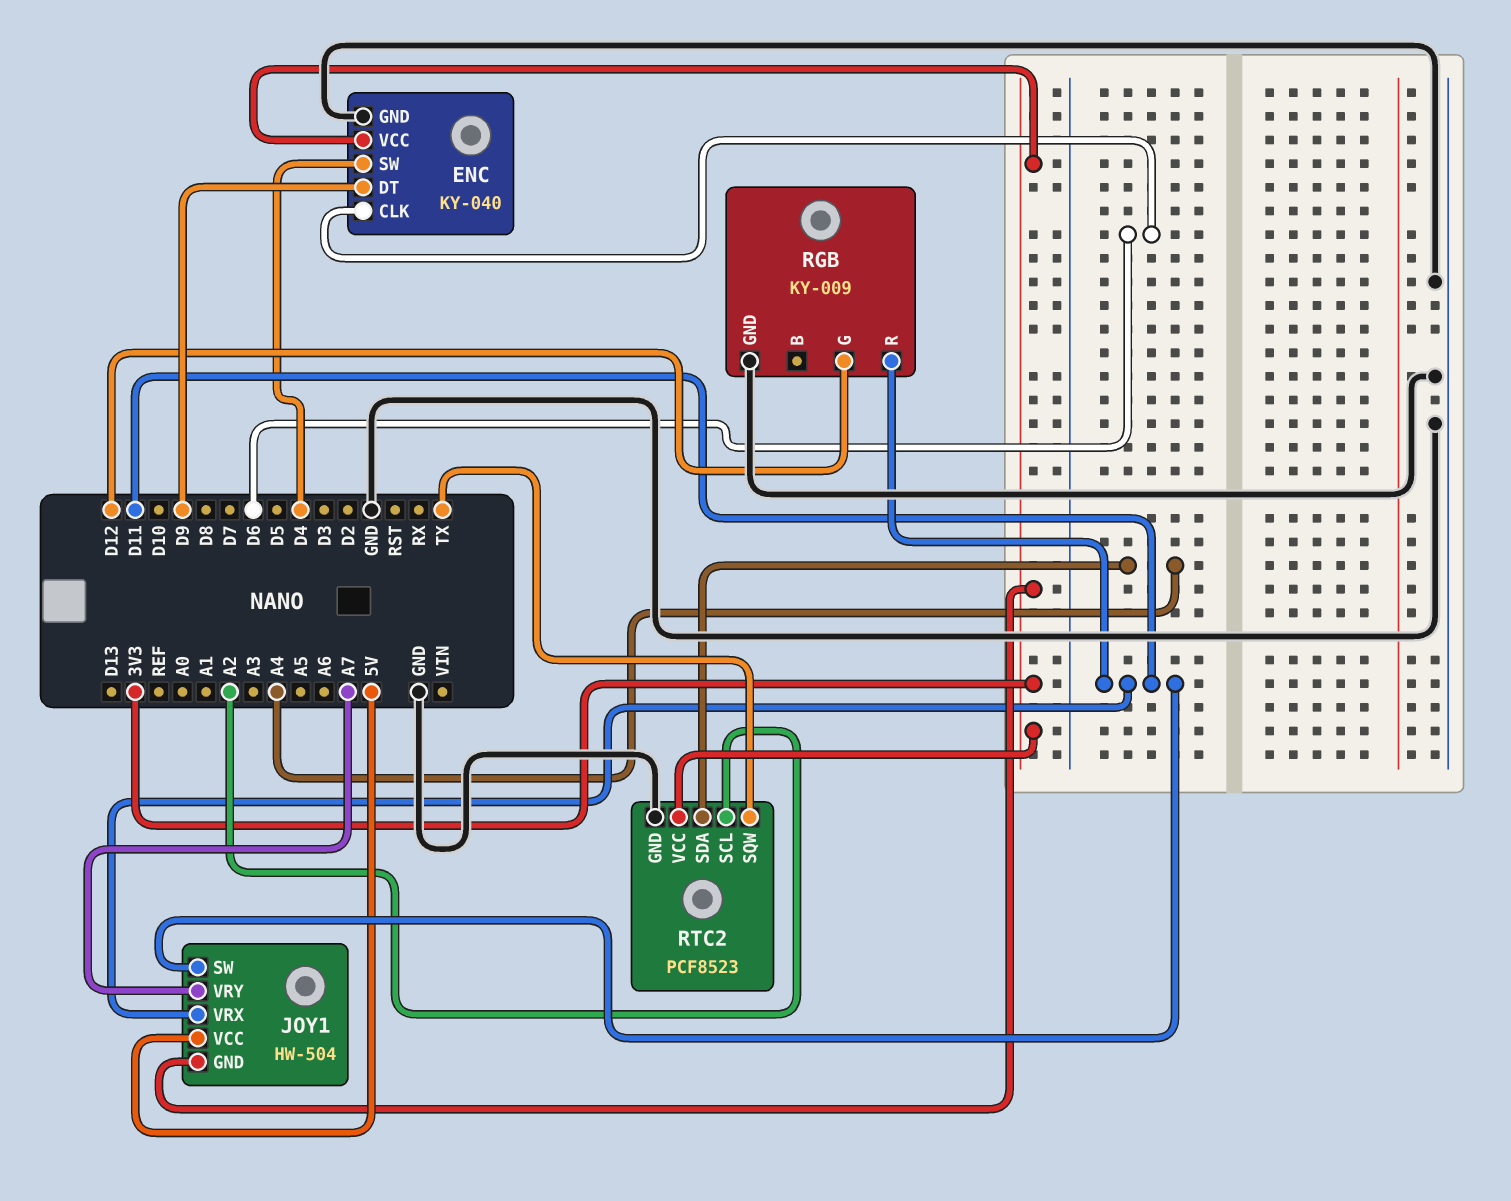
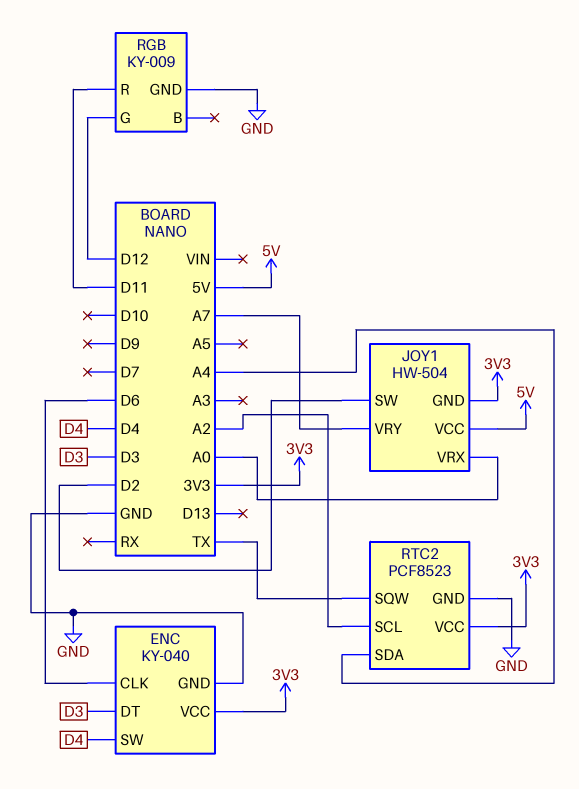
ENC pin DT: D9 -> D3
JOY1 pin SW: D11 -> D2
JOY1 pin VRX: D11 -> A0

